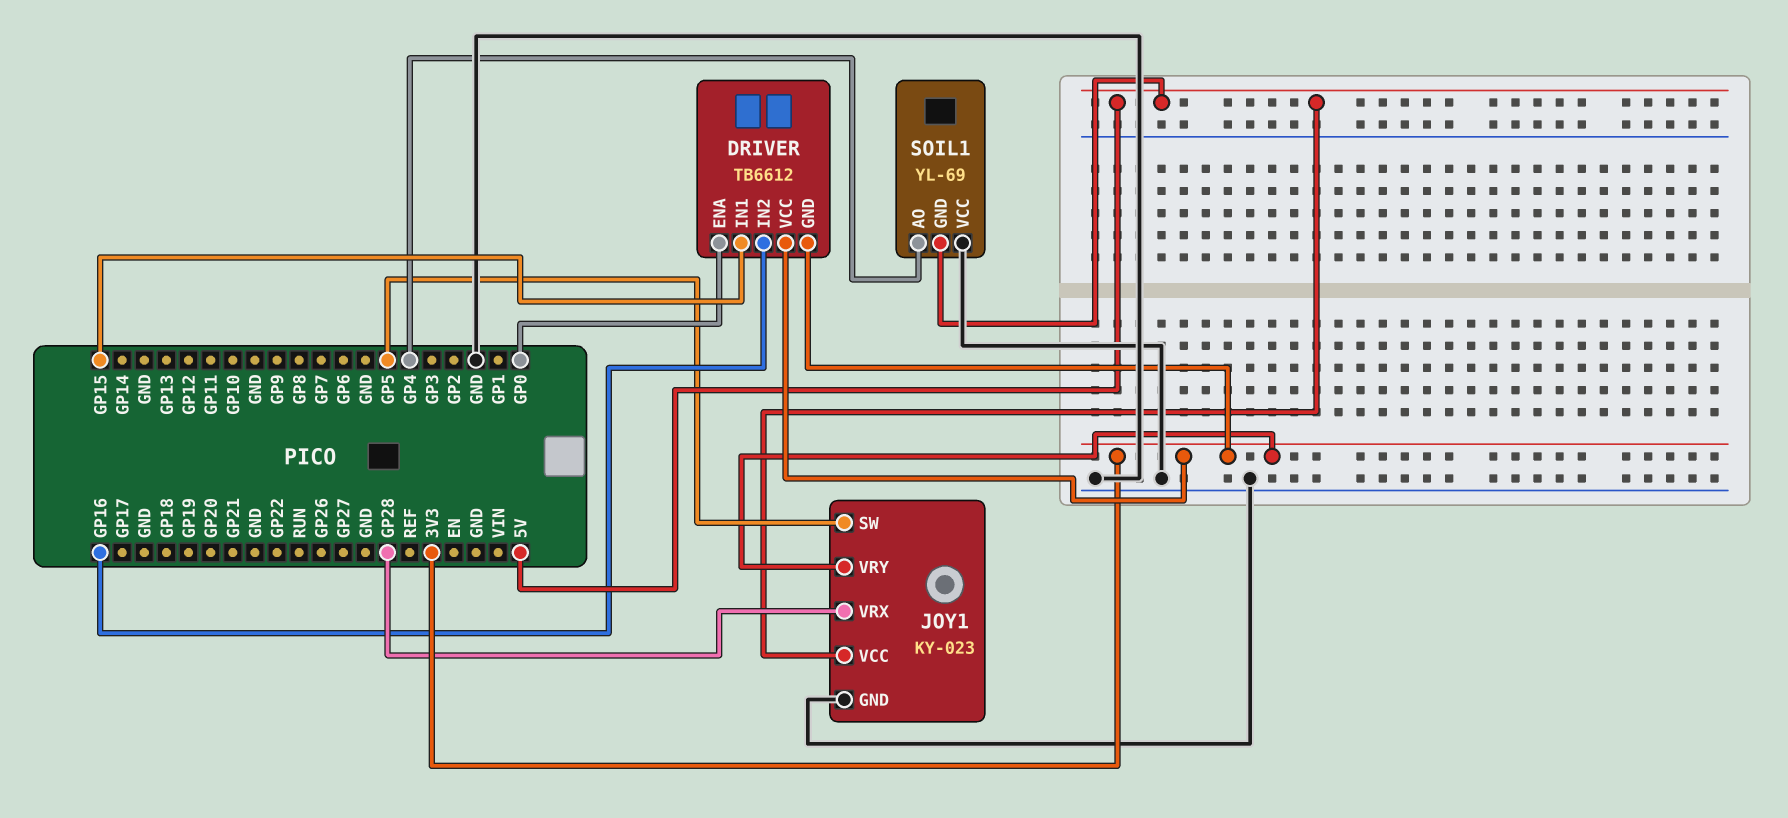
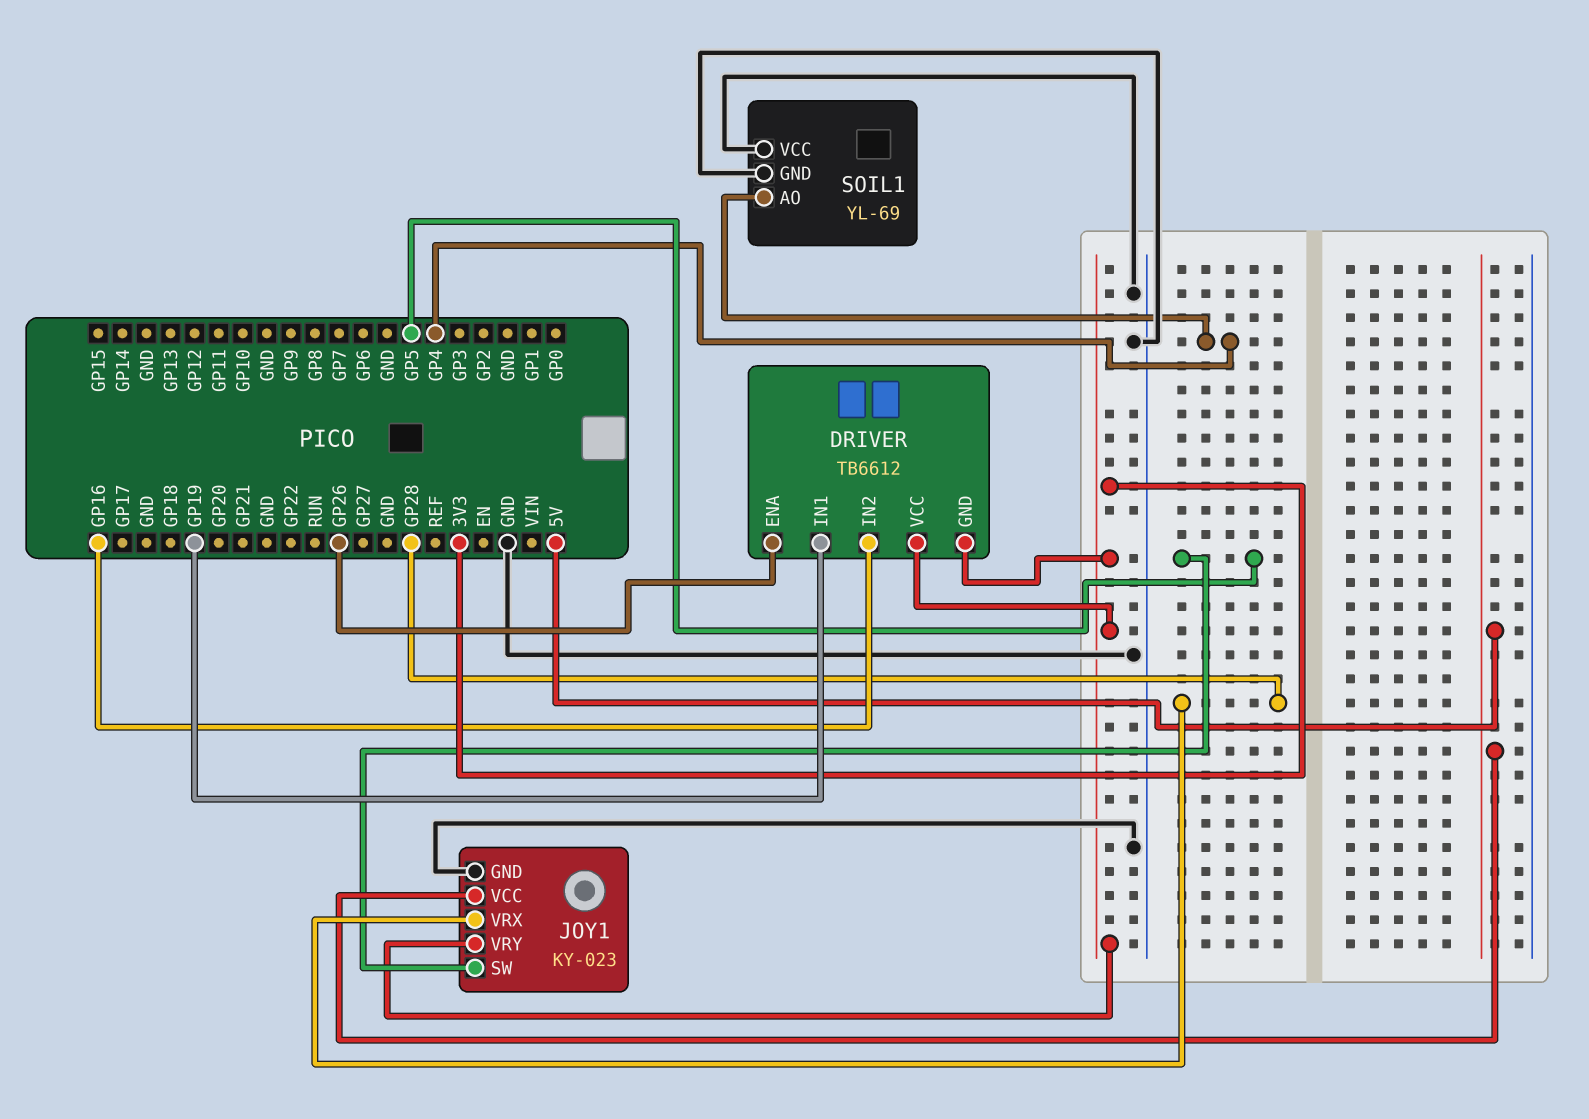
DRIVER pin ENA: GP0 -> GP26
DRIVER pin IN1: GP15 -> GP19
SOIL1 pin GND: 5V -> GND

